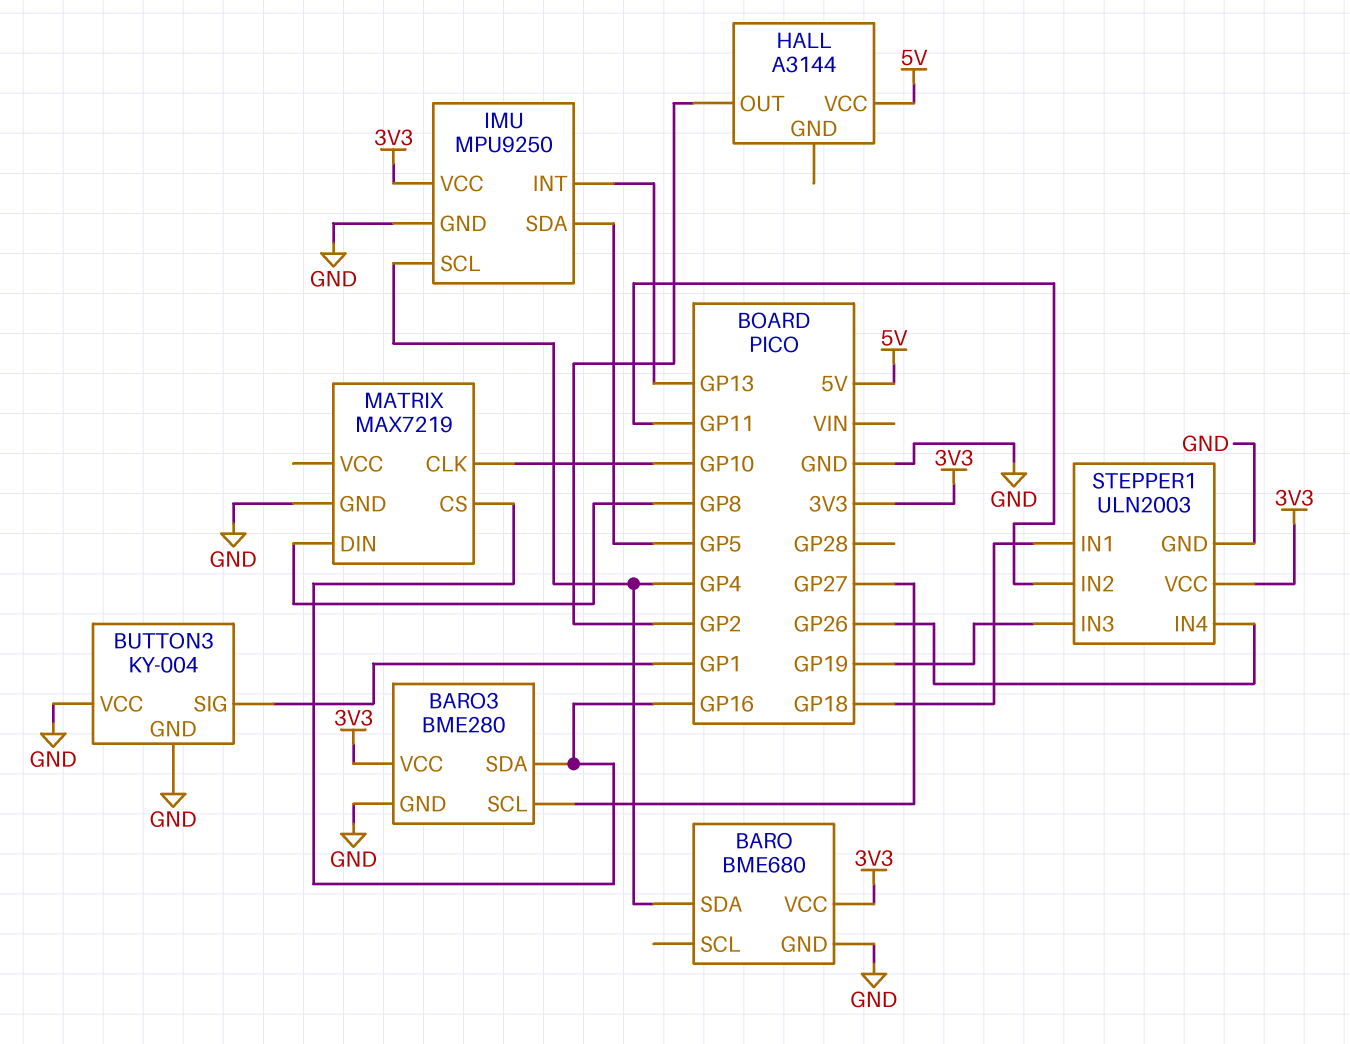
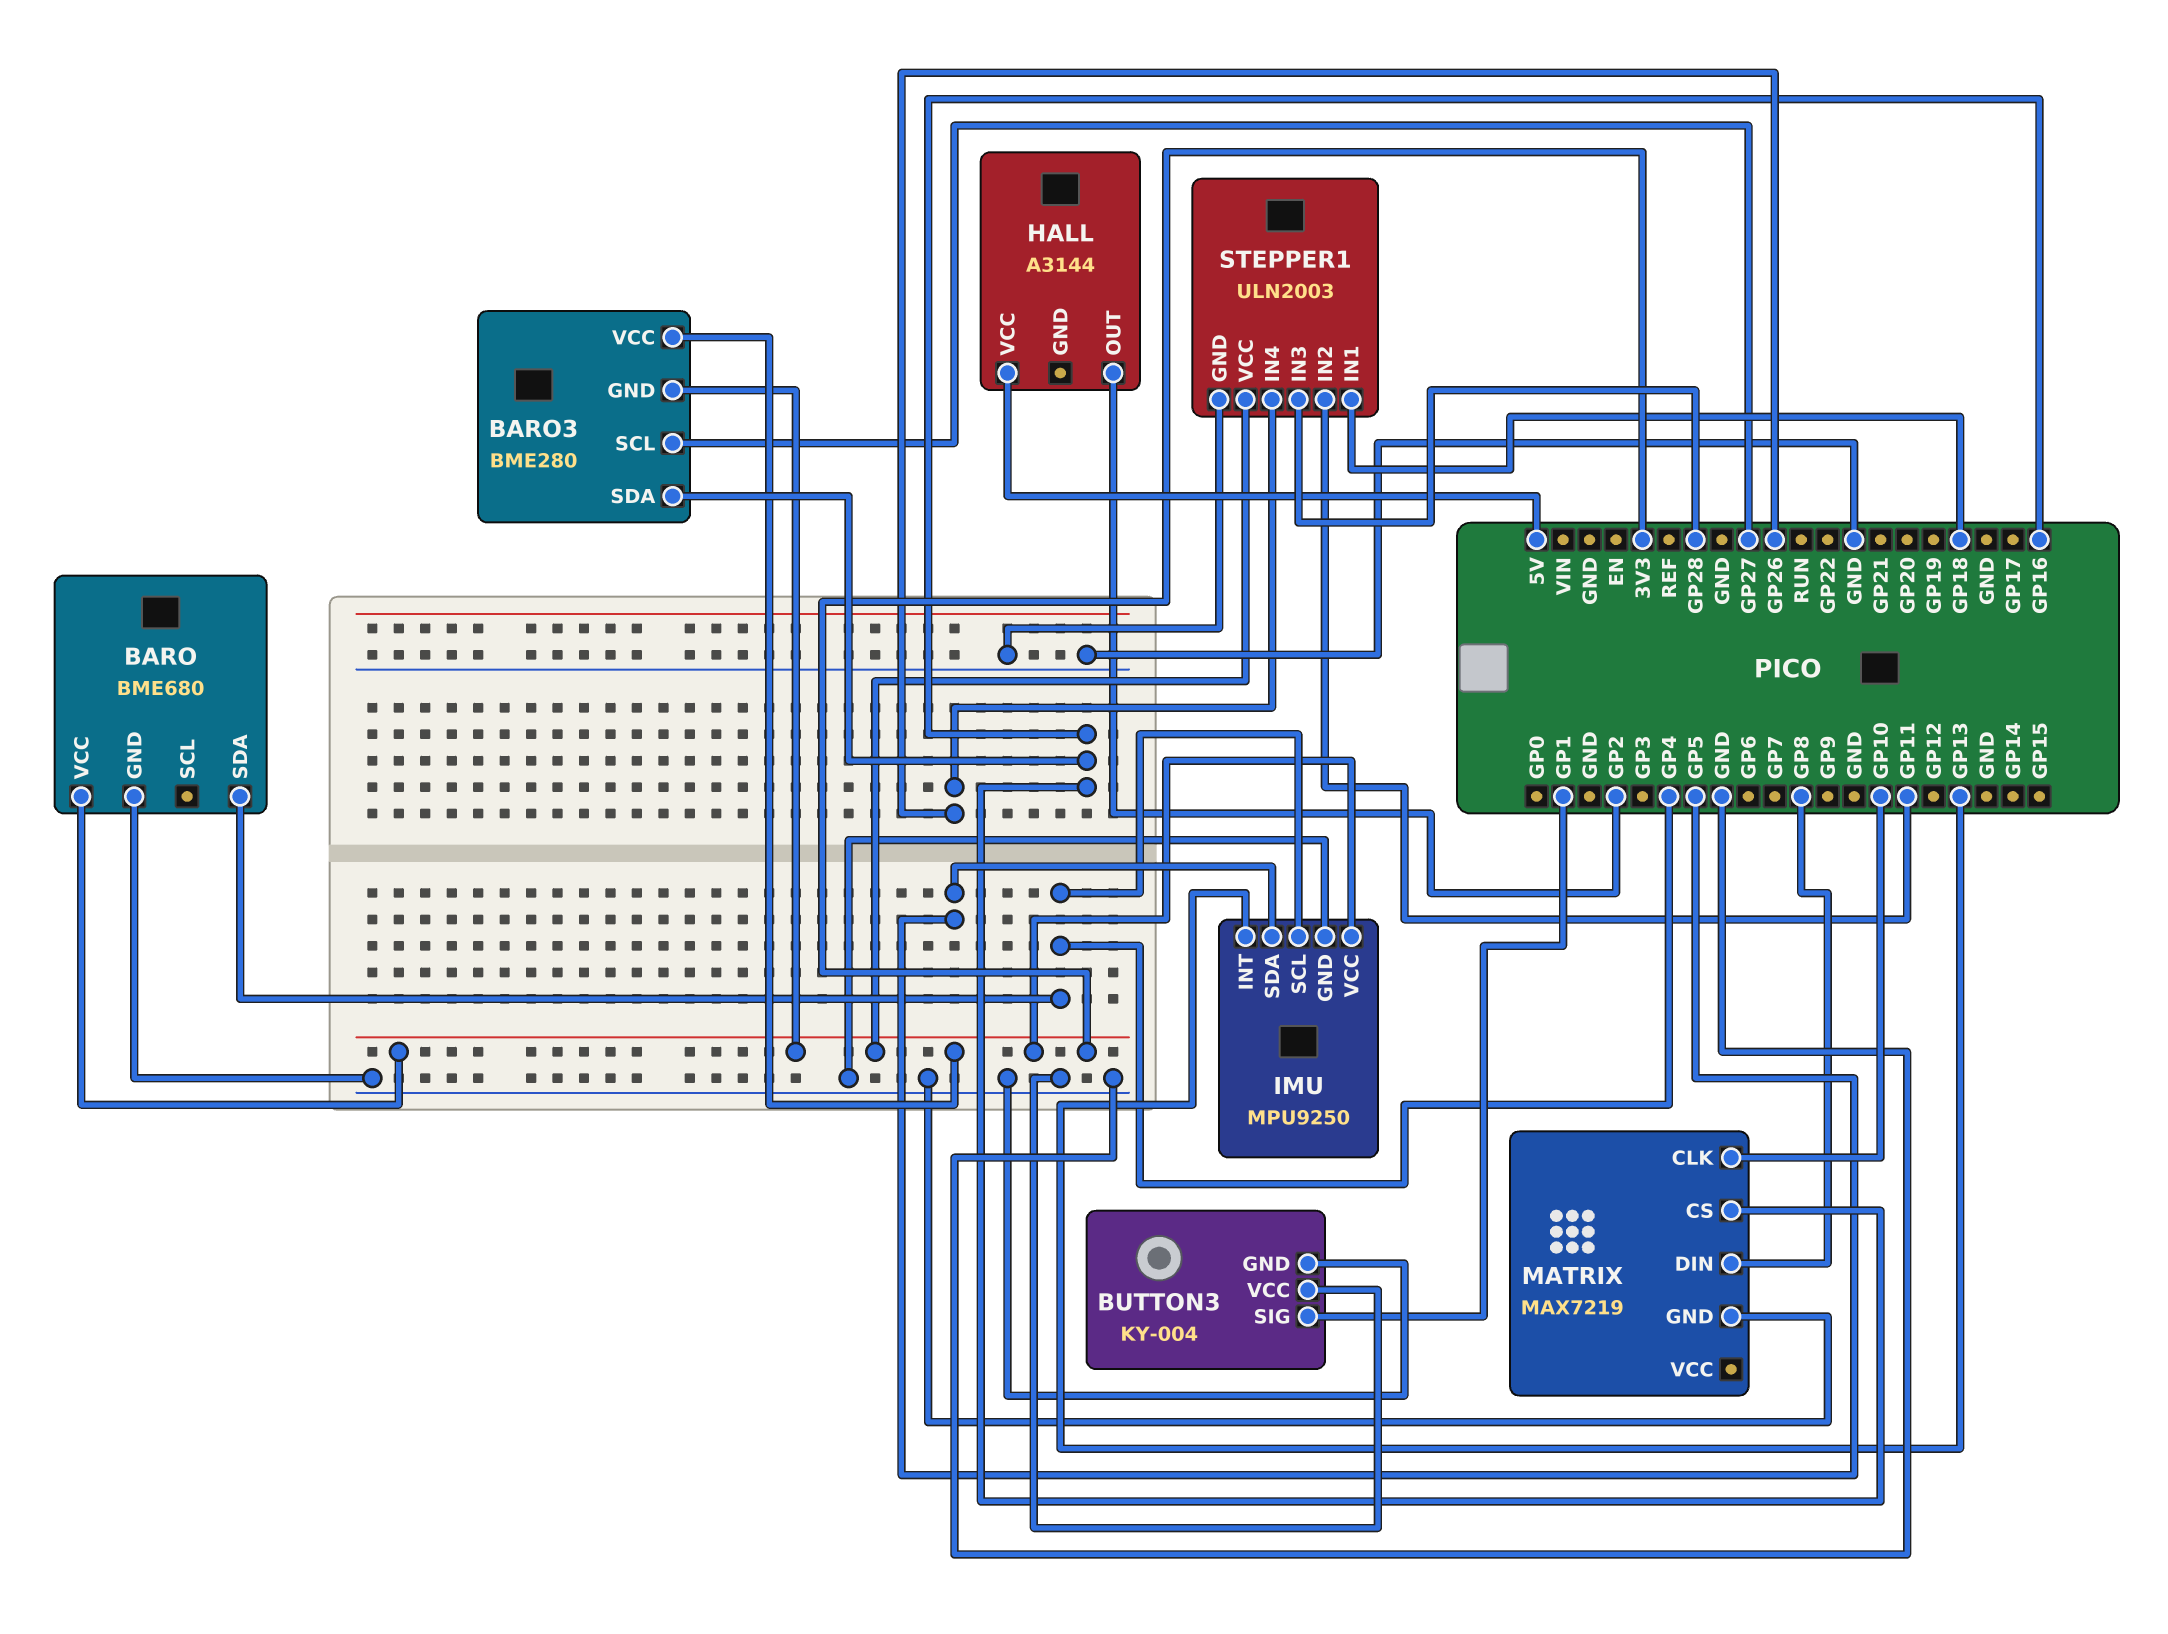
BARO3 pin GND: GND -> 3V3
STEPPER1 pin IN3: GP19 -> GP28

